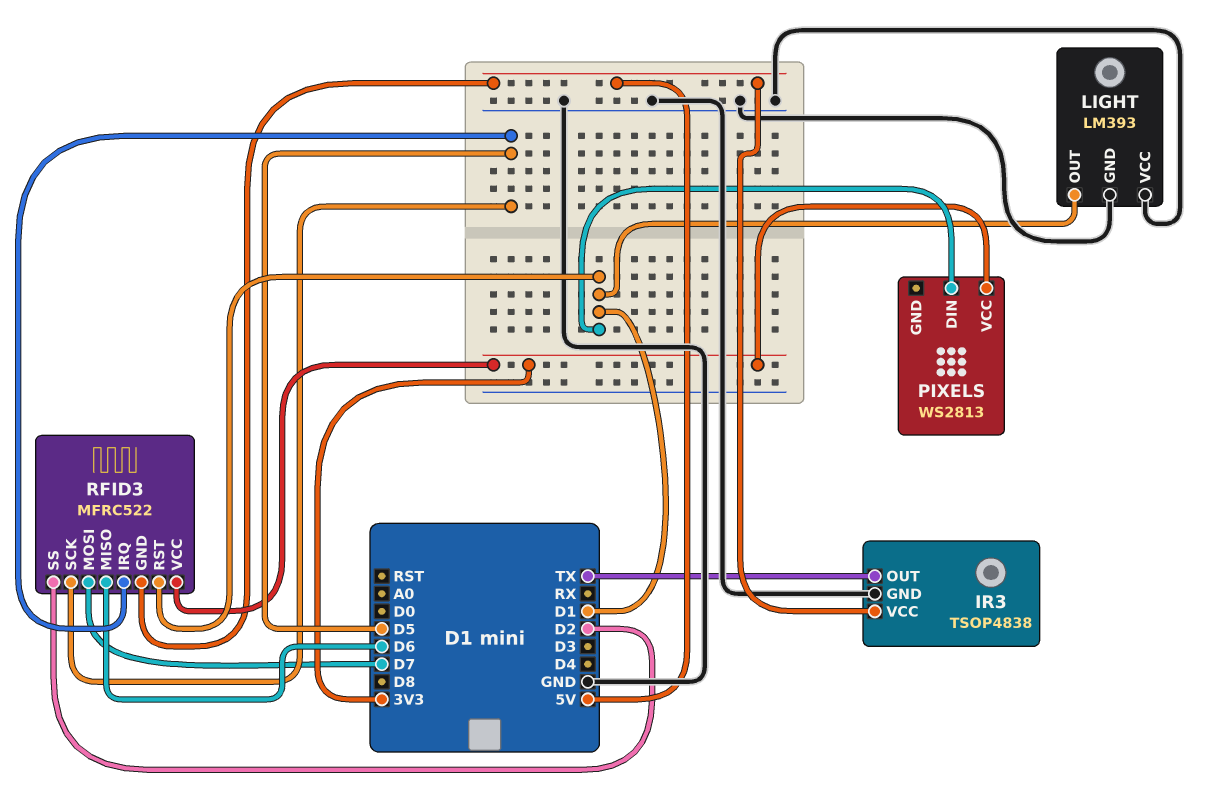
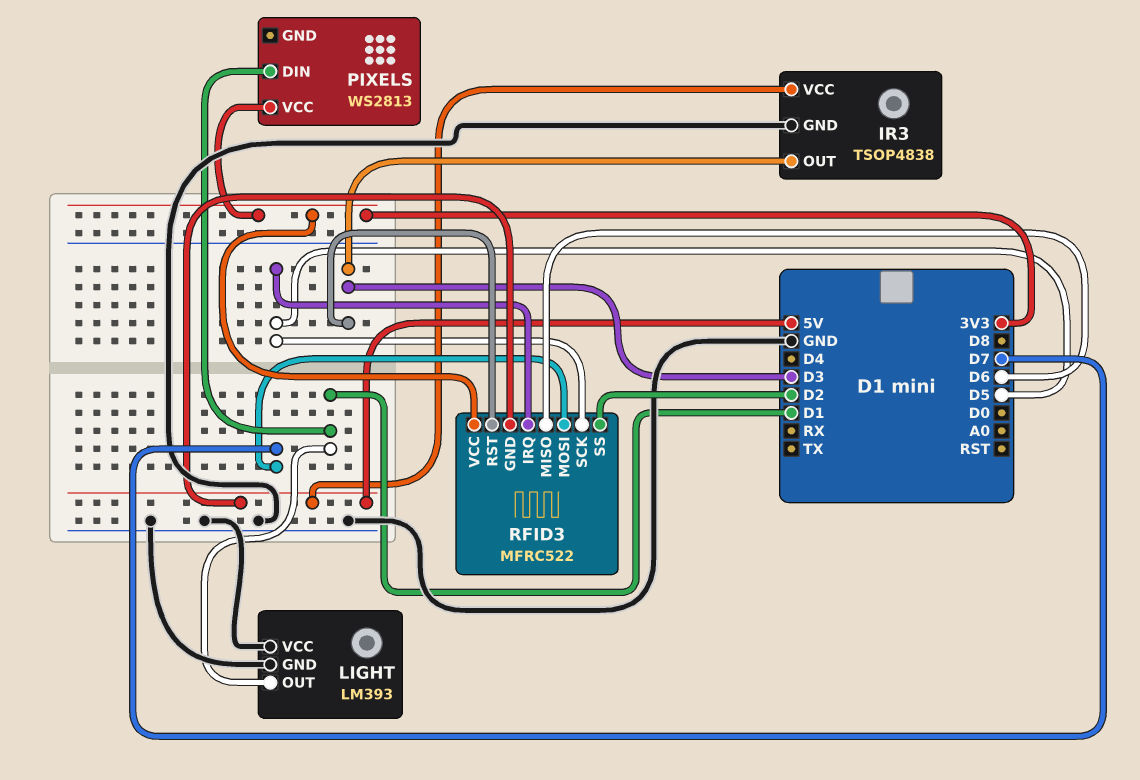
IR3 pin OUT: TX -> D3
RFID3 pin RST: D1 -> D3

